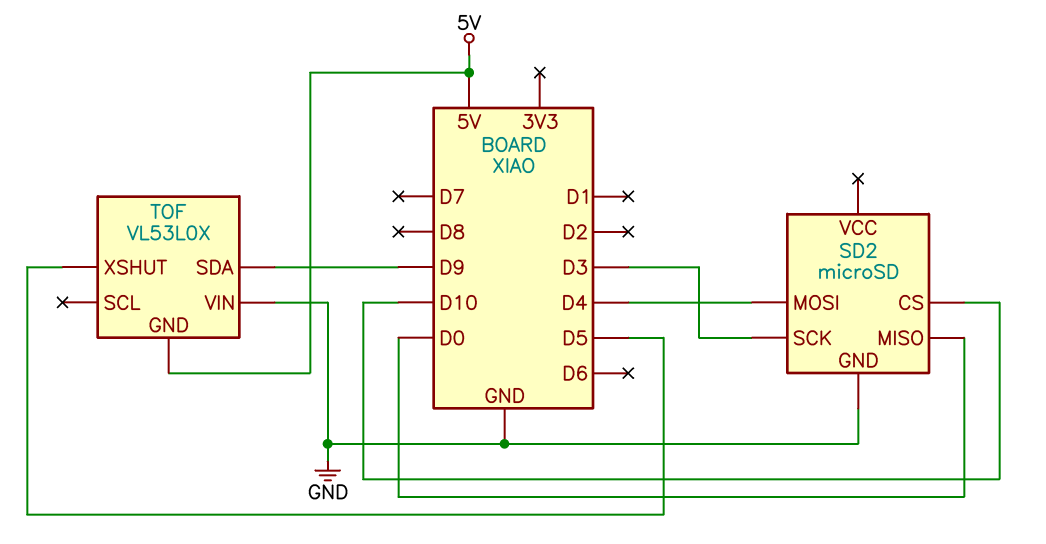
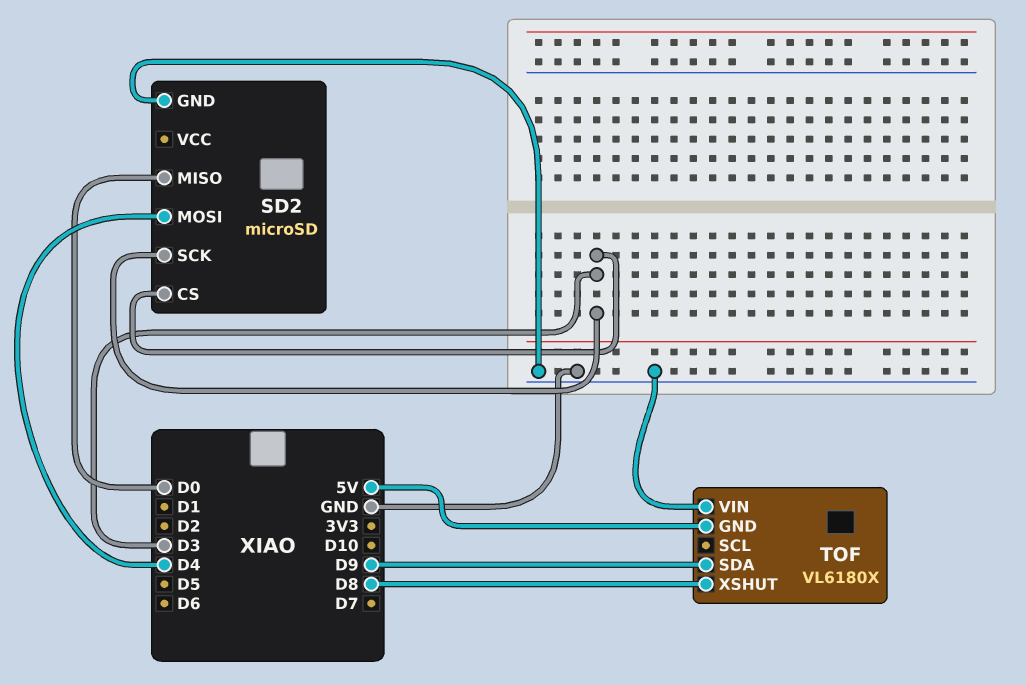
SD2 pin CS: D10 -> D3
TOF: VL53L0X -> VL6180X
TOF pin XSHUT: D5 -> D8

